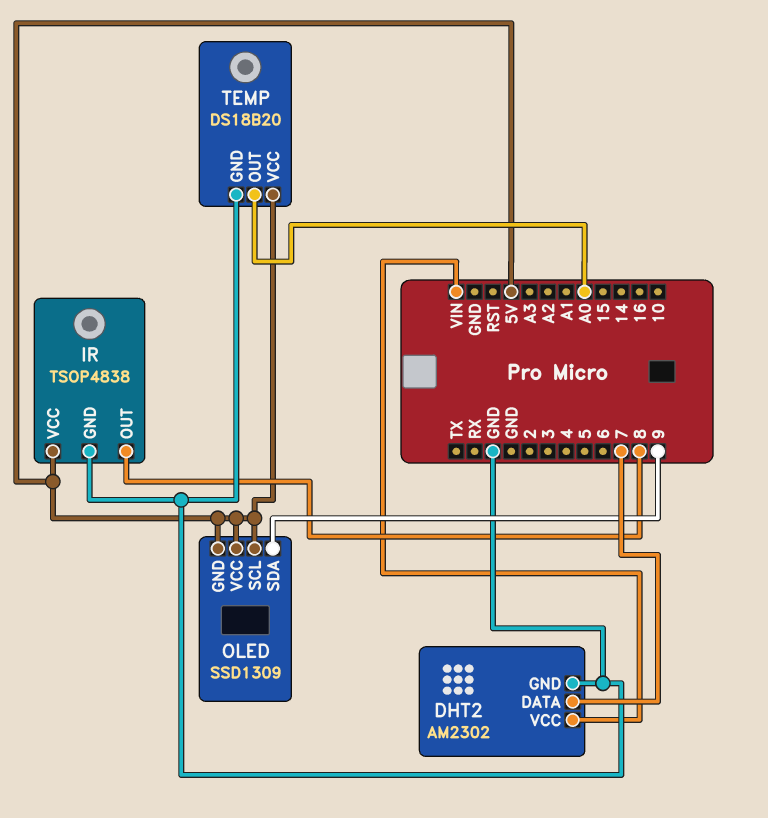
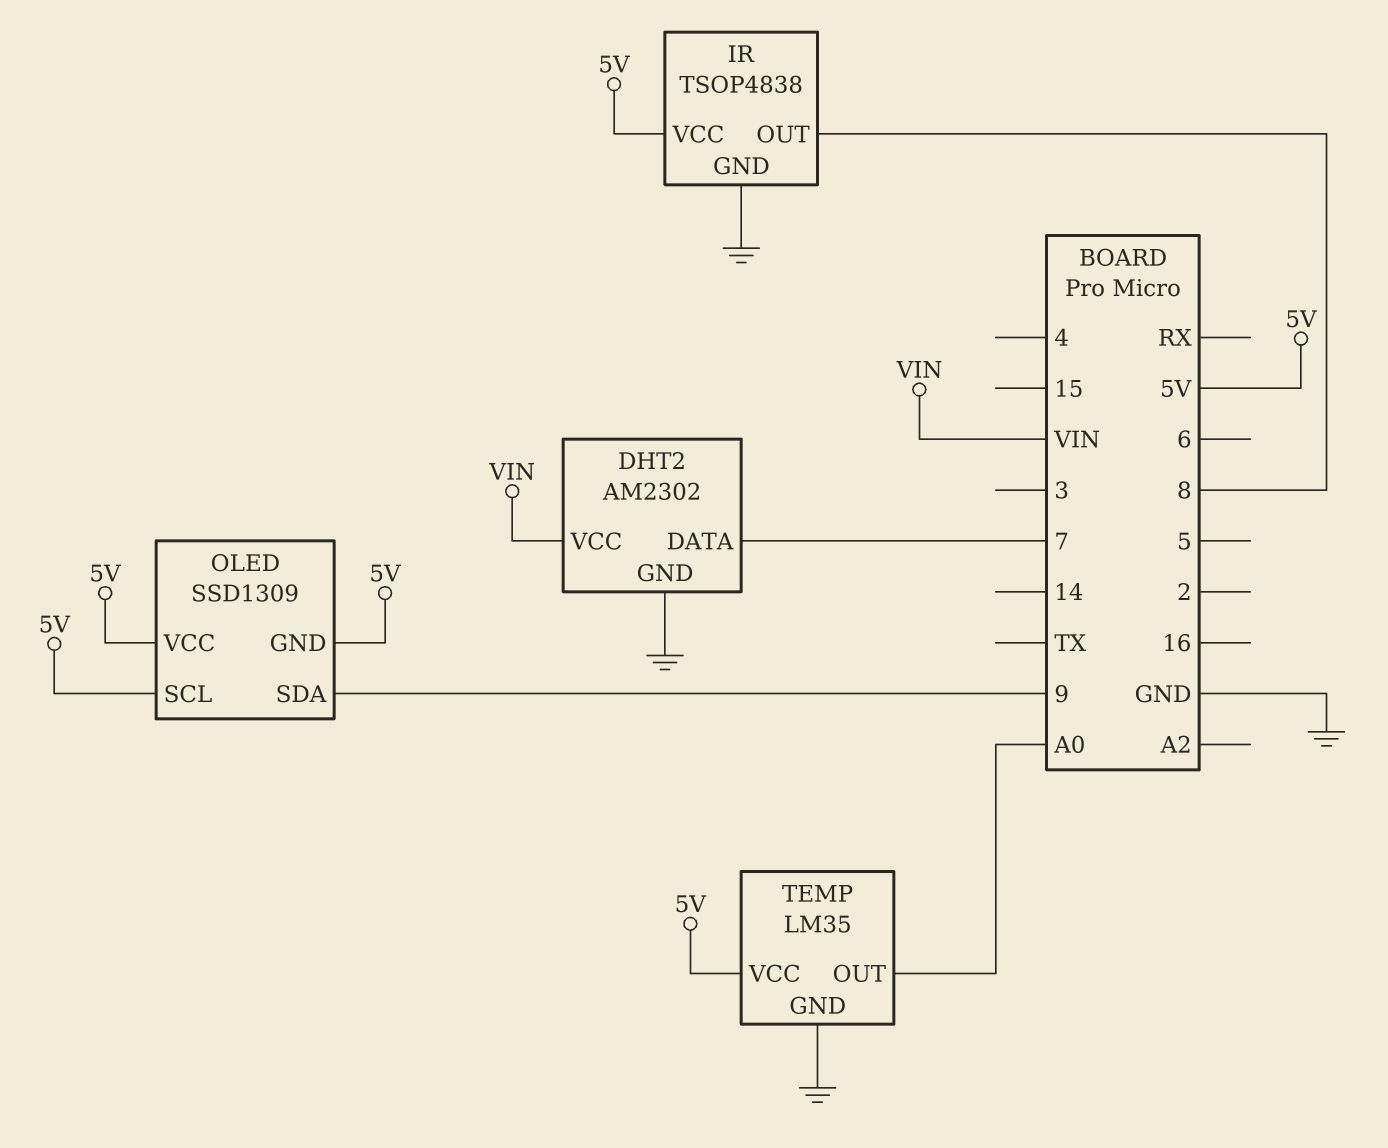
TEMP: DS18B20 -> LM35

